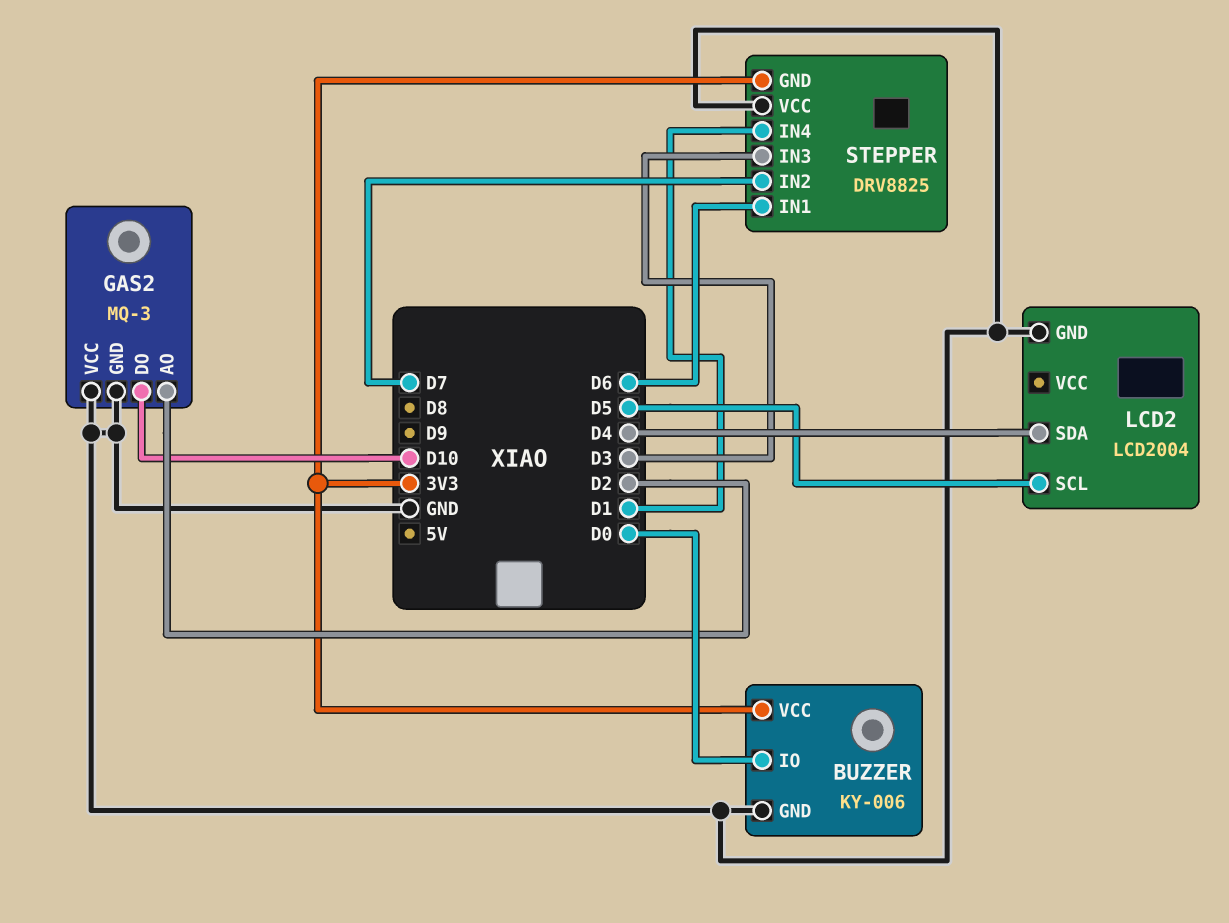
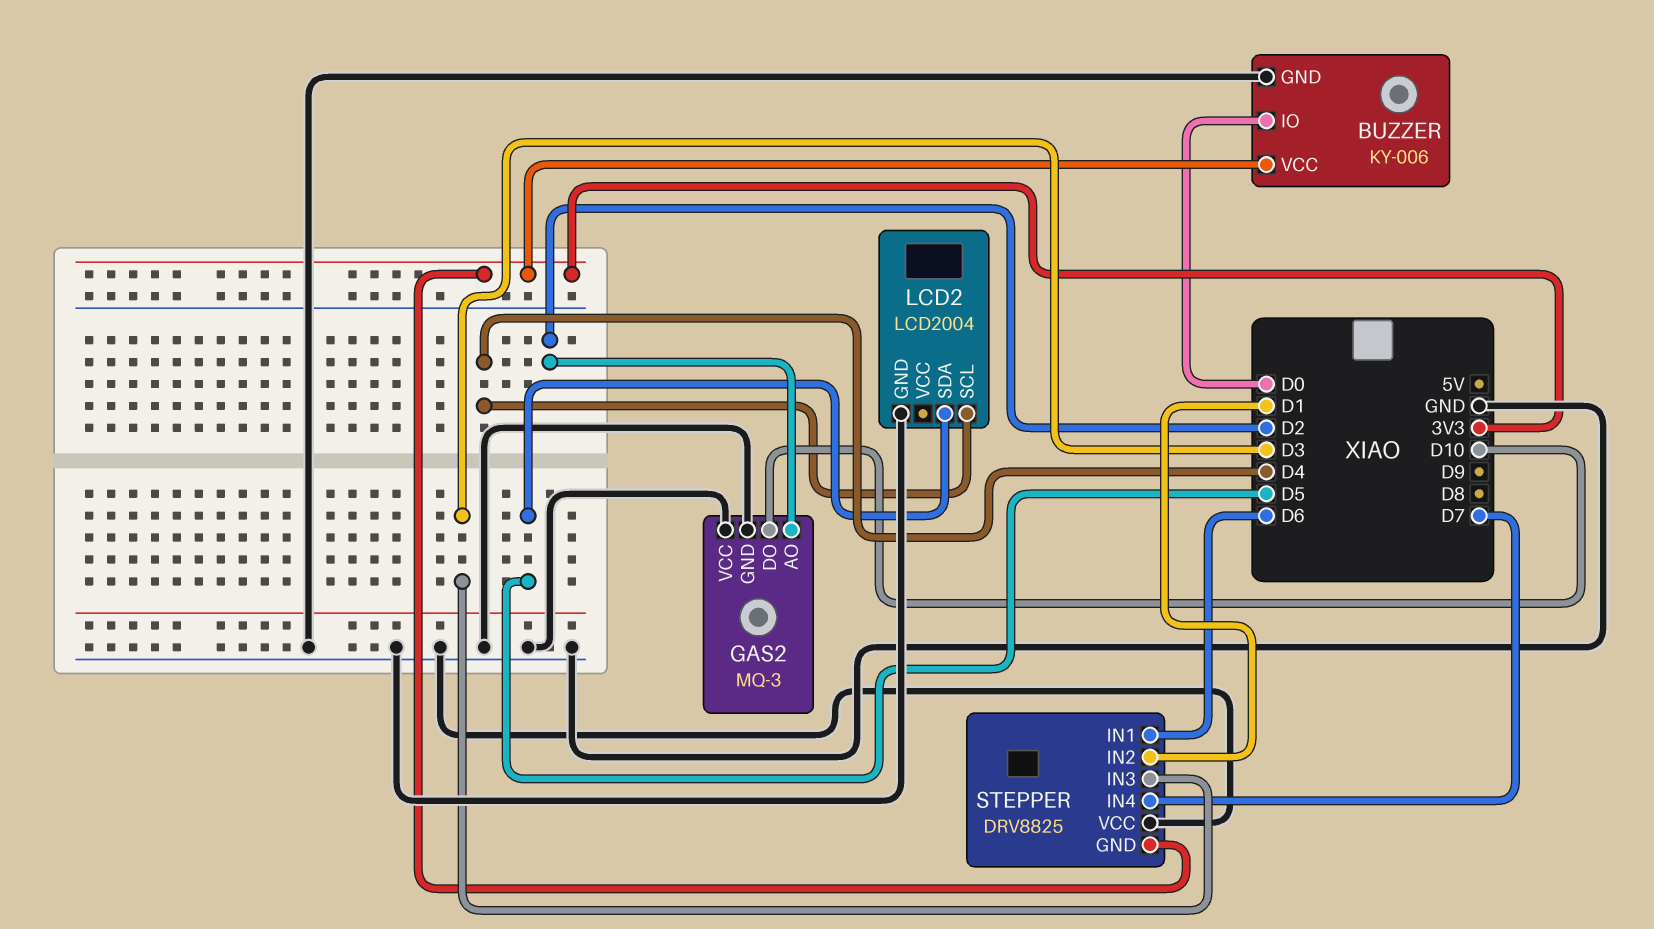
LCD2 pin SCL: D5 -> D4
LCD2 pin SDA: D4 -> D5
STEPPER pin IN2: D7 -> D1
STEPPER pin IN4: D1 -> D7

